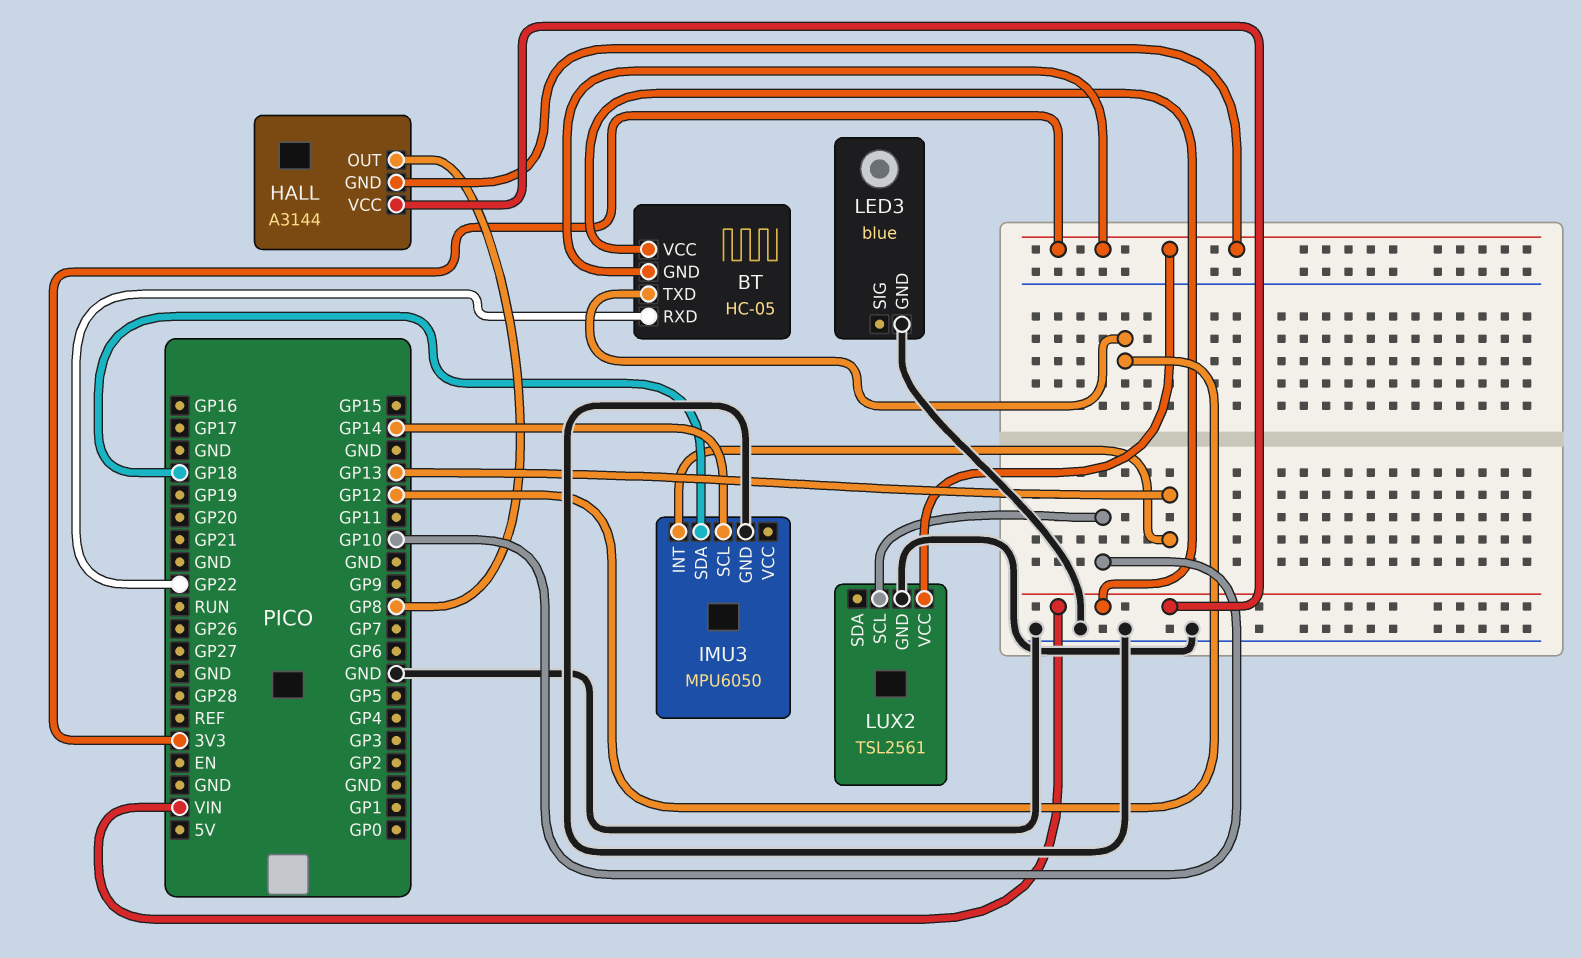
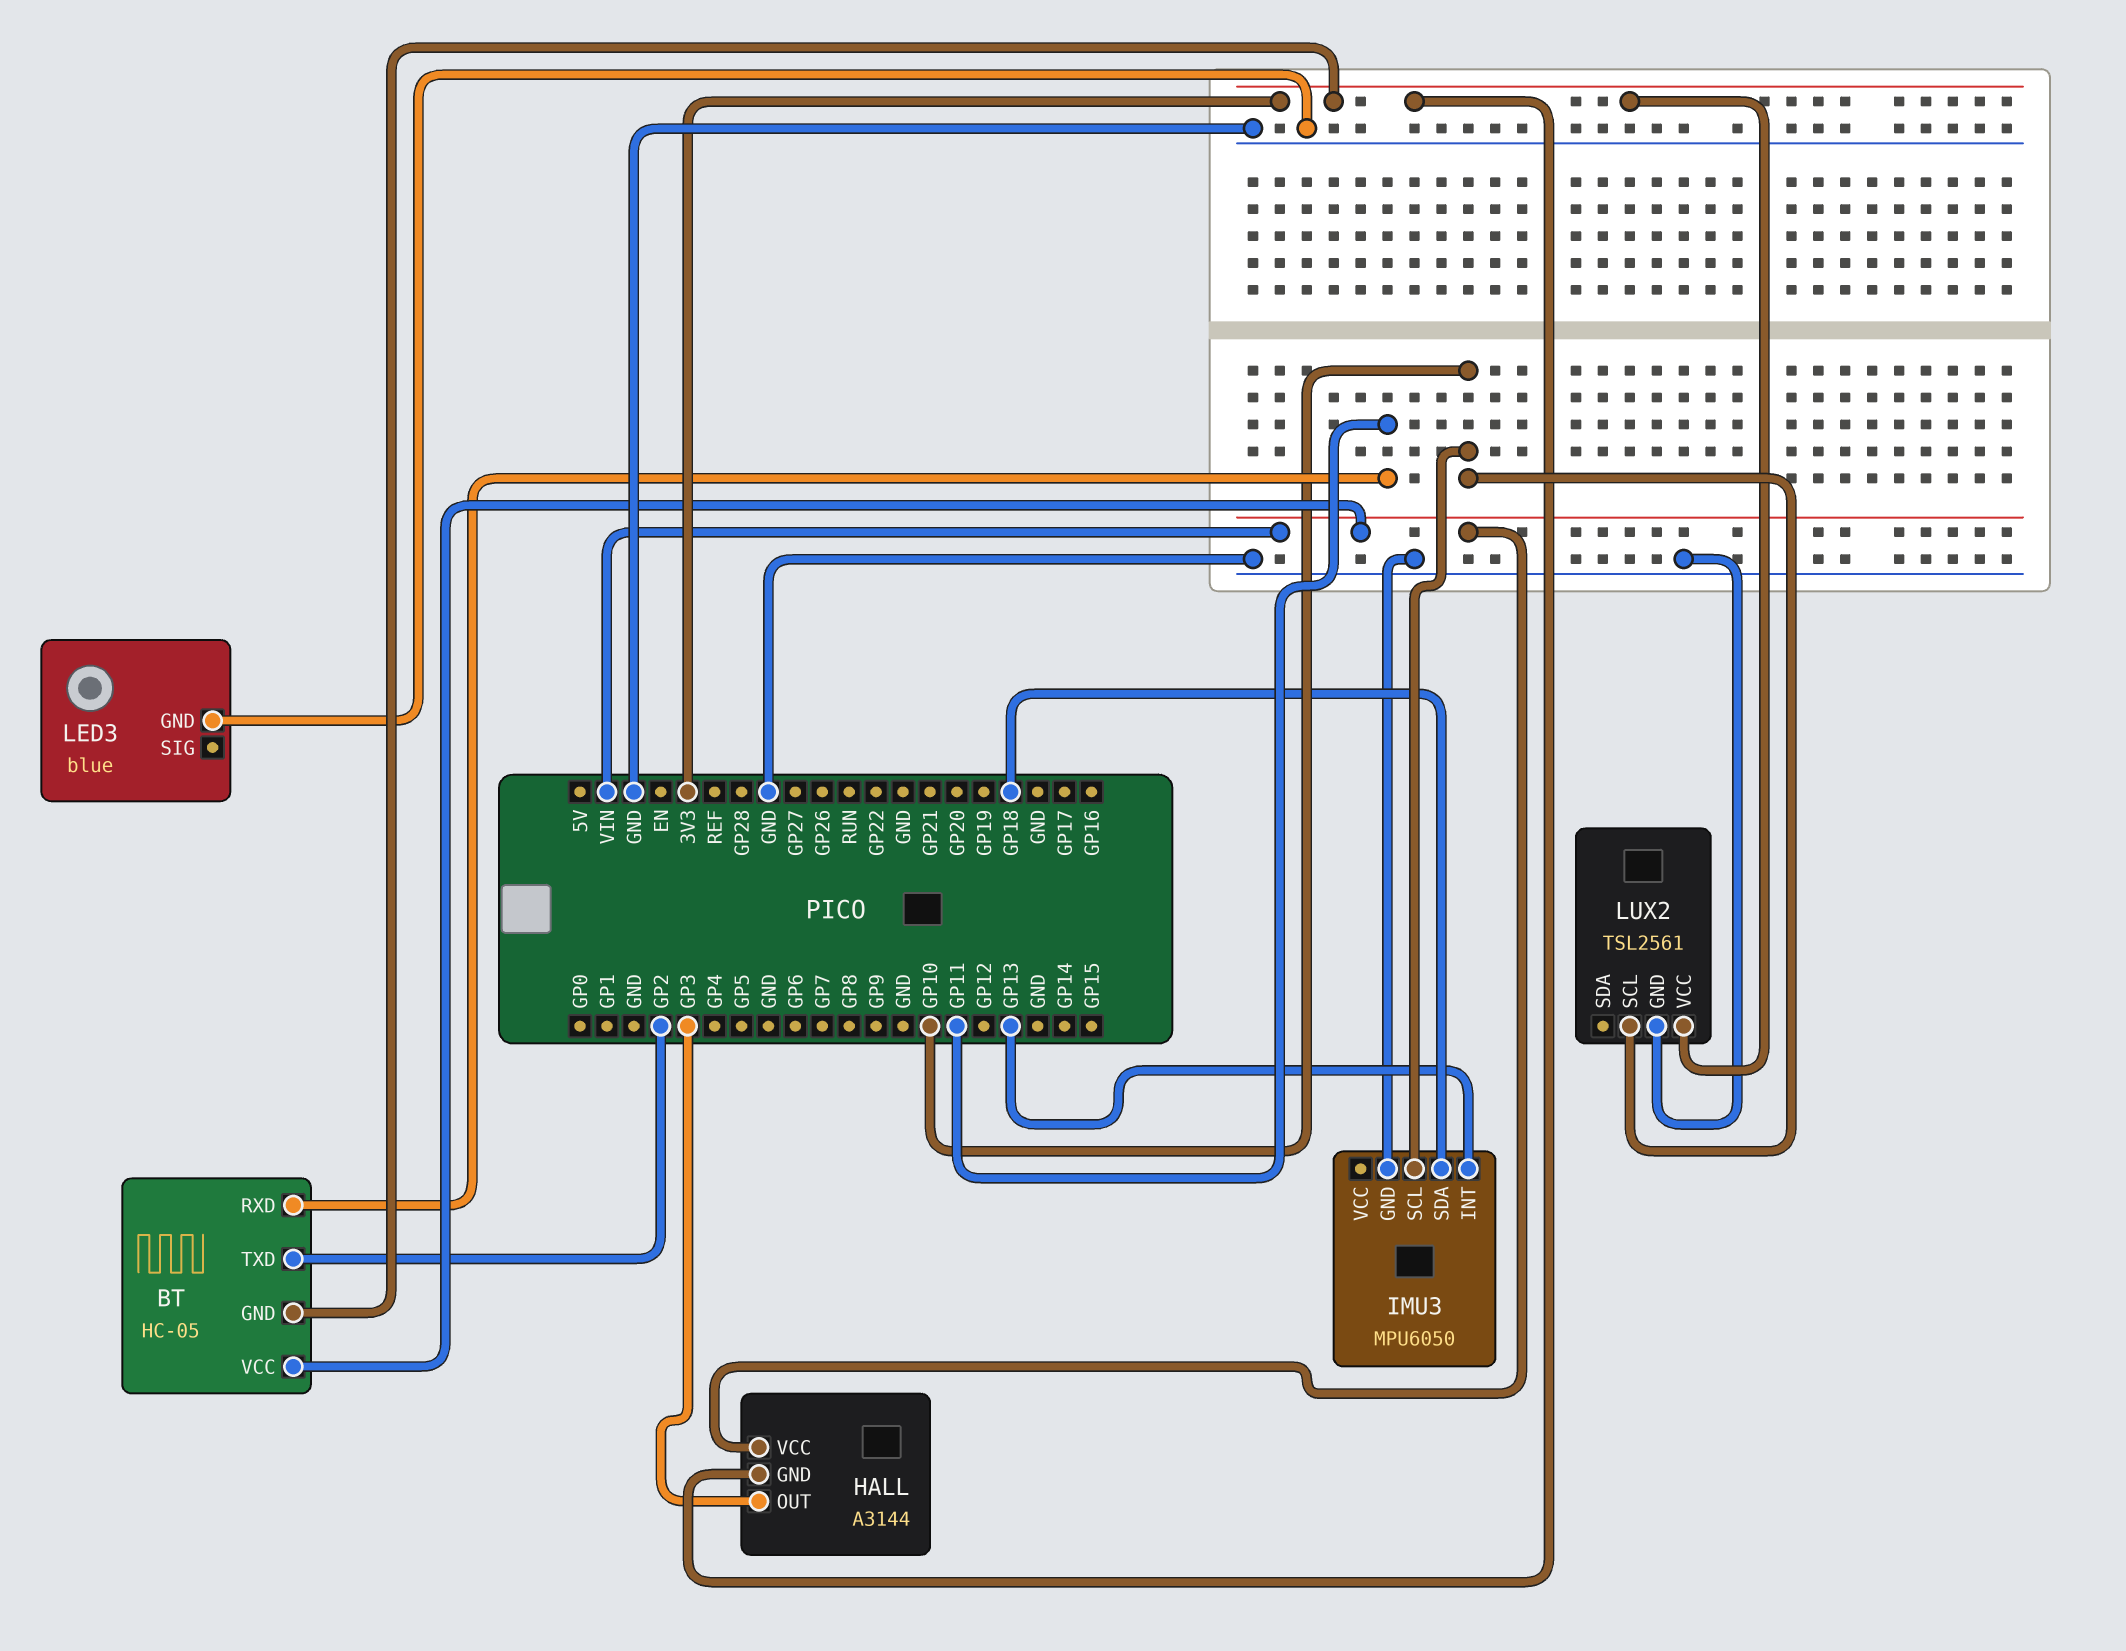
BT pin RXD: GP22 -> GP11
BT pin TXD: GP12 -> GP2
HALL pin OUT: GP8 -> GP3
IMU3 pin SCL: GP14 -> GP10

